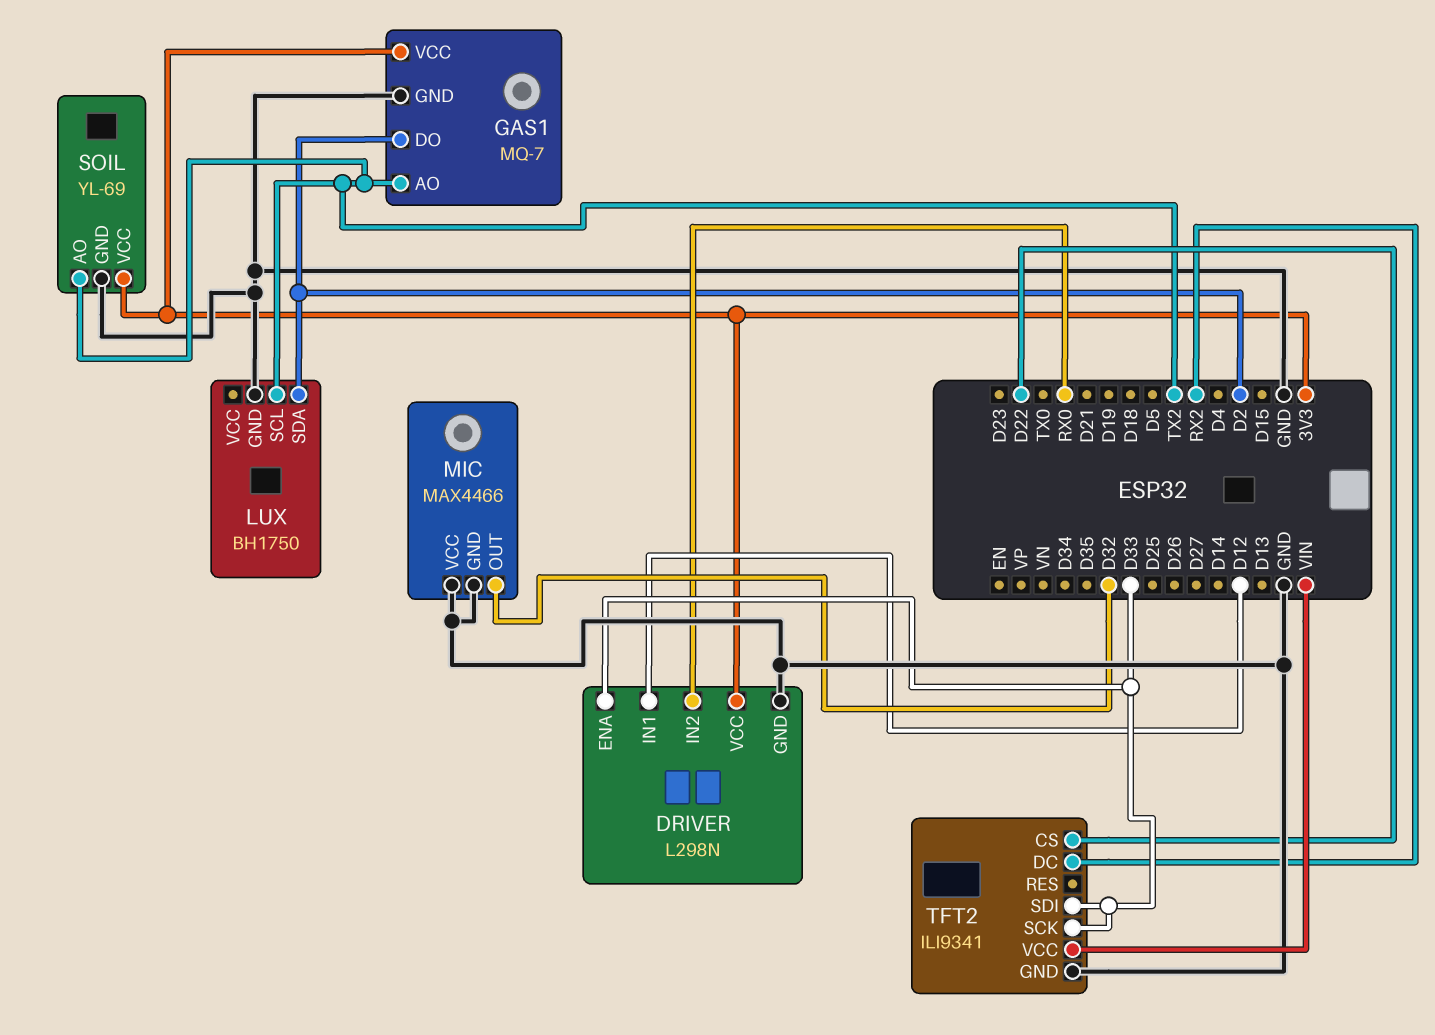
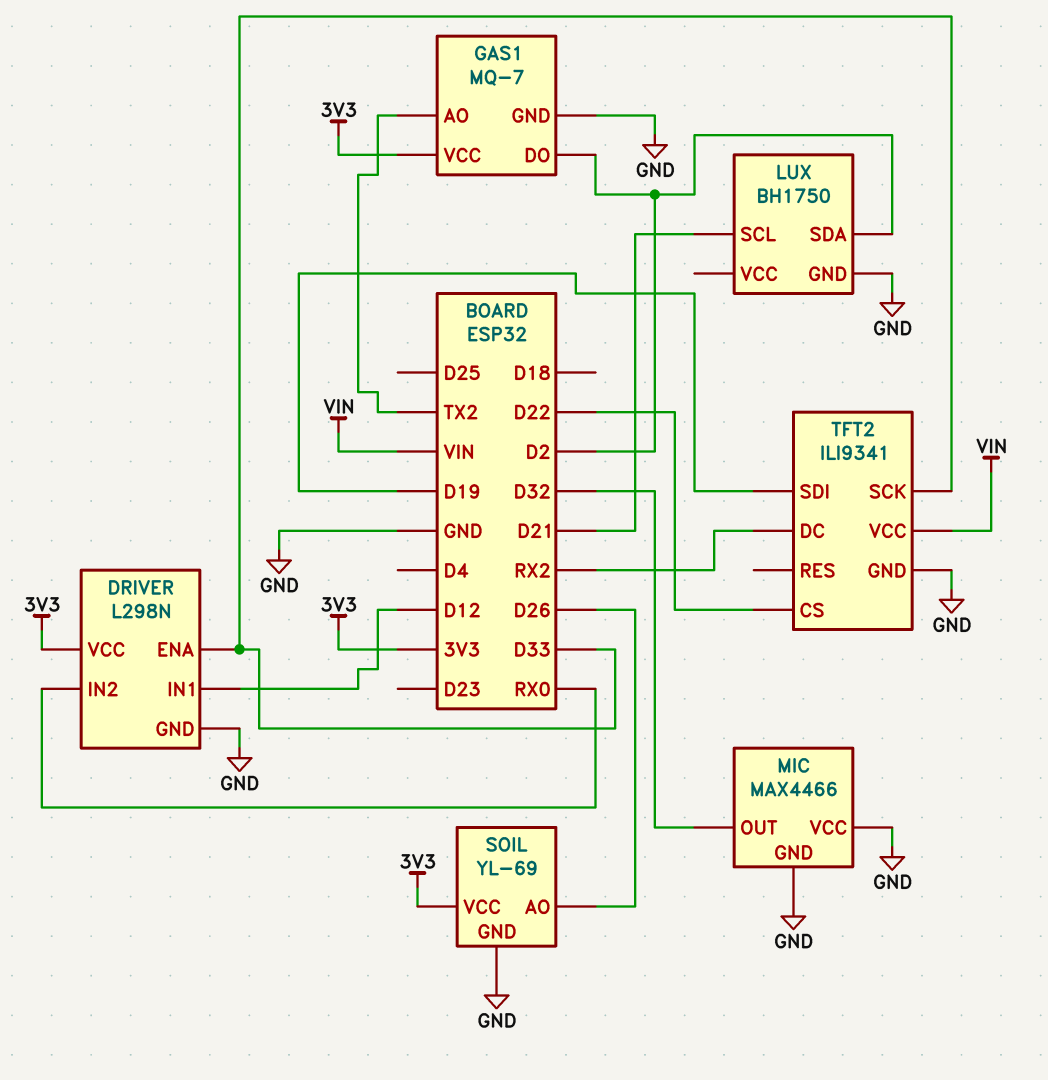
LUX pin SCL: TX2 -> D21
SOIL pin AO: TX2 -> D26
TFT2 pin SDI: D33 -> D19

